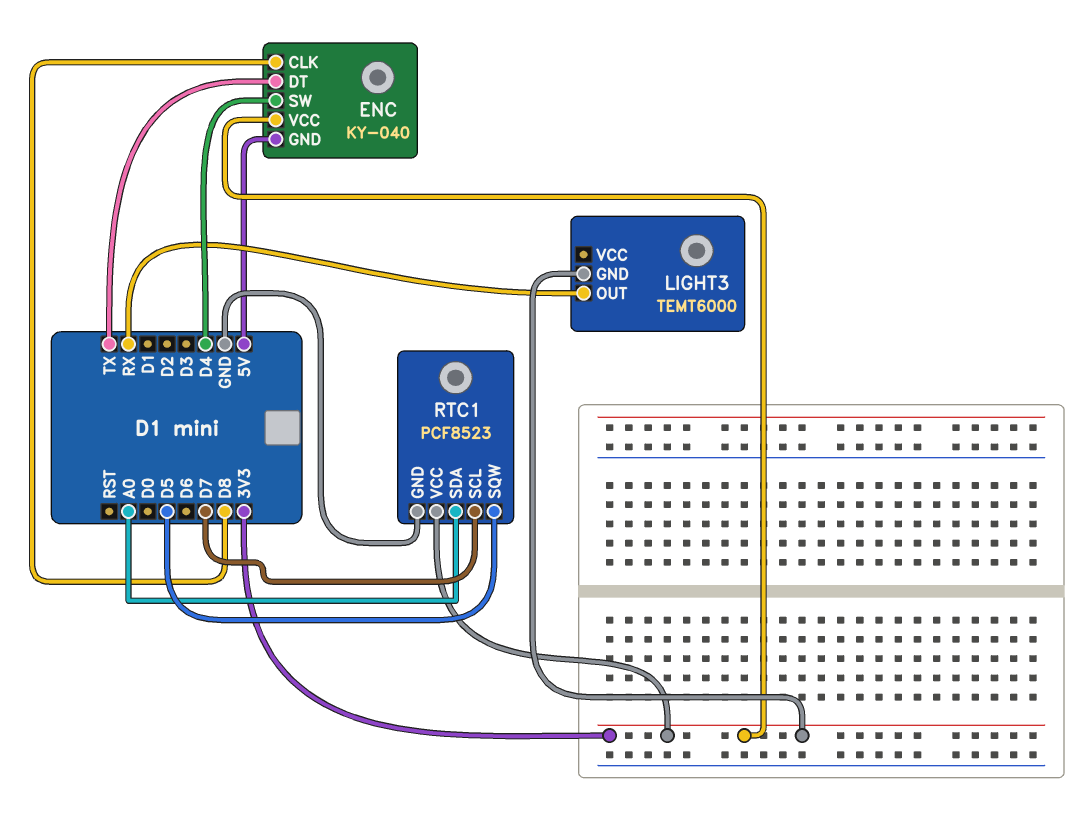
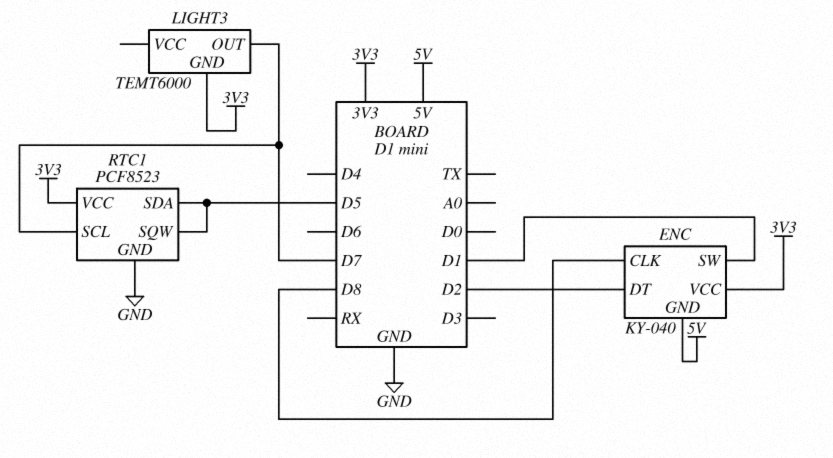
ENC pin DT: TX -> D2
ENC pin SW: D4 -> D1
LIGHT3 pin OUT: RX -> D7
RTC1 pin SDA: A0 -> D5

